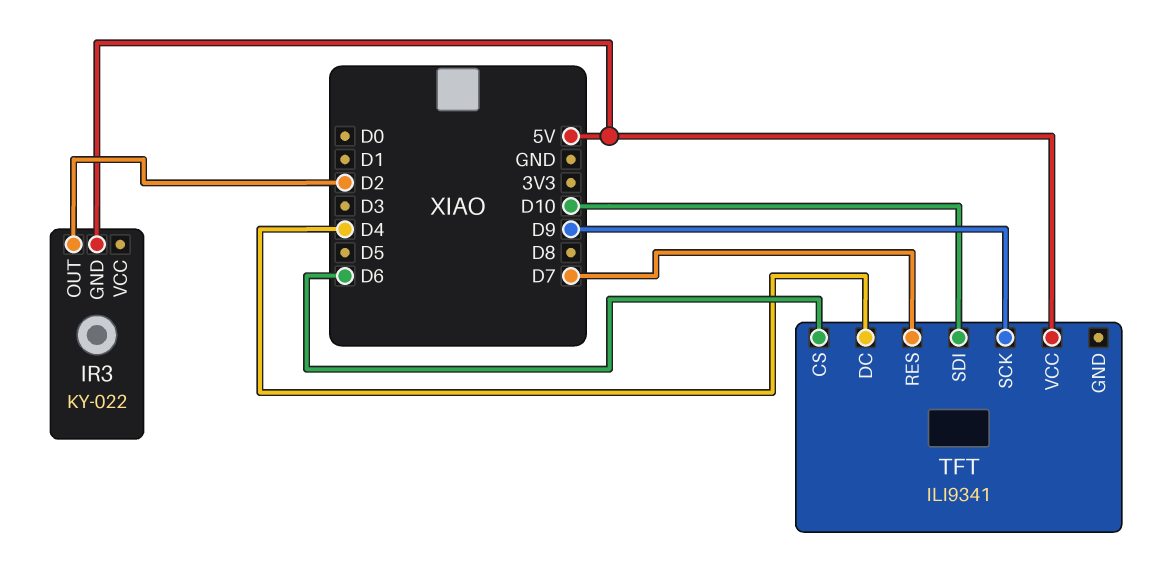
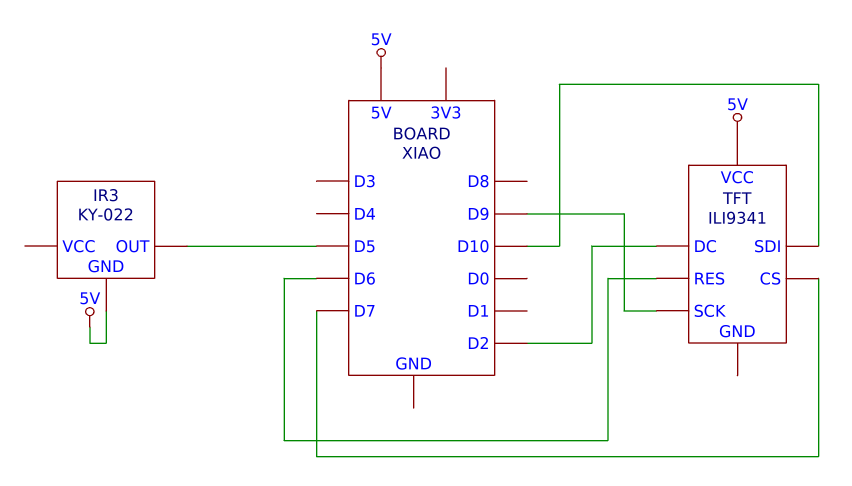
IR3 pin OUT: D2 -> D5
TFT pin CS: D6 -> D7
TFT pin DC: D4 -> D2
TFT pin RES: D7 -> D6

